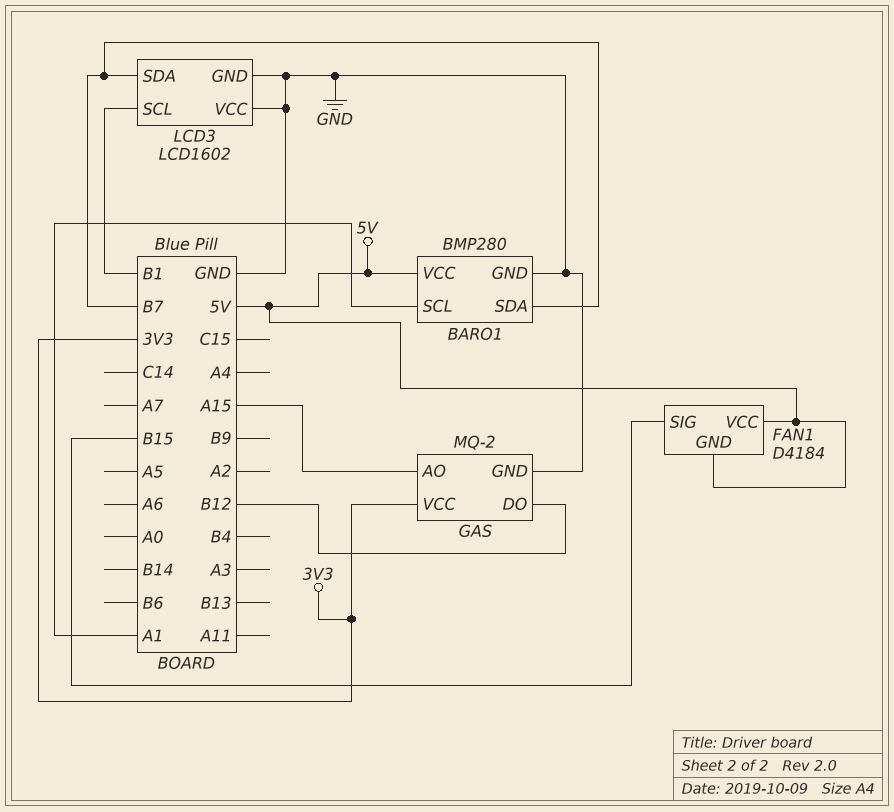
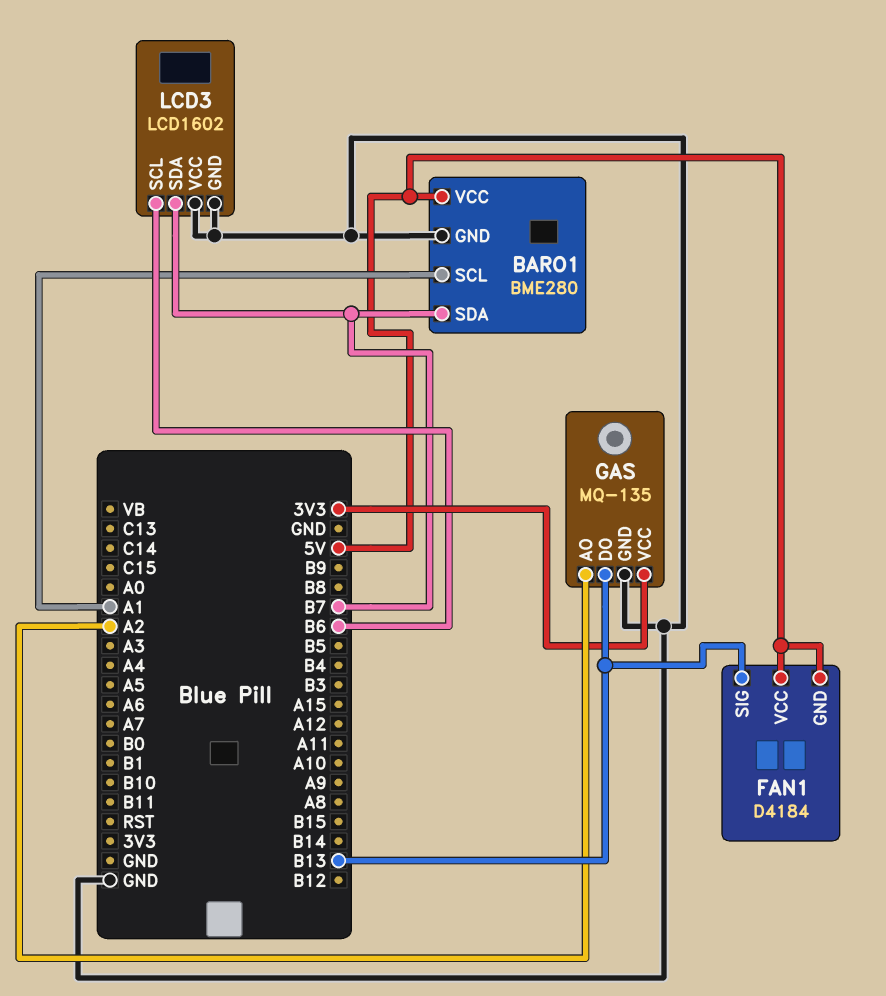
BARO1: BMP280 -> BME280
FAN1 pin SIG: B15 -> B13
GAS: MQ-2 -> MQ-135
GAS pin AO: A15 -> A2
GAS pin DO: B12 -> B13
LCD3 pin SCL: B1 -> B6

